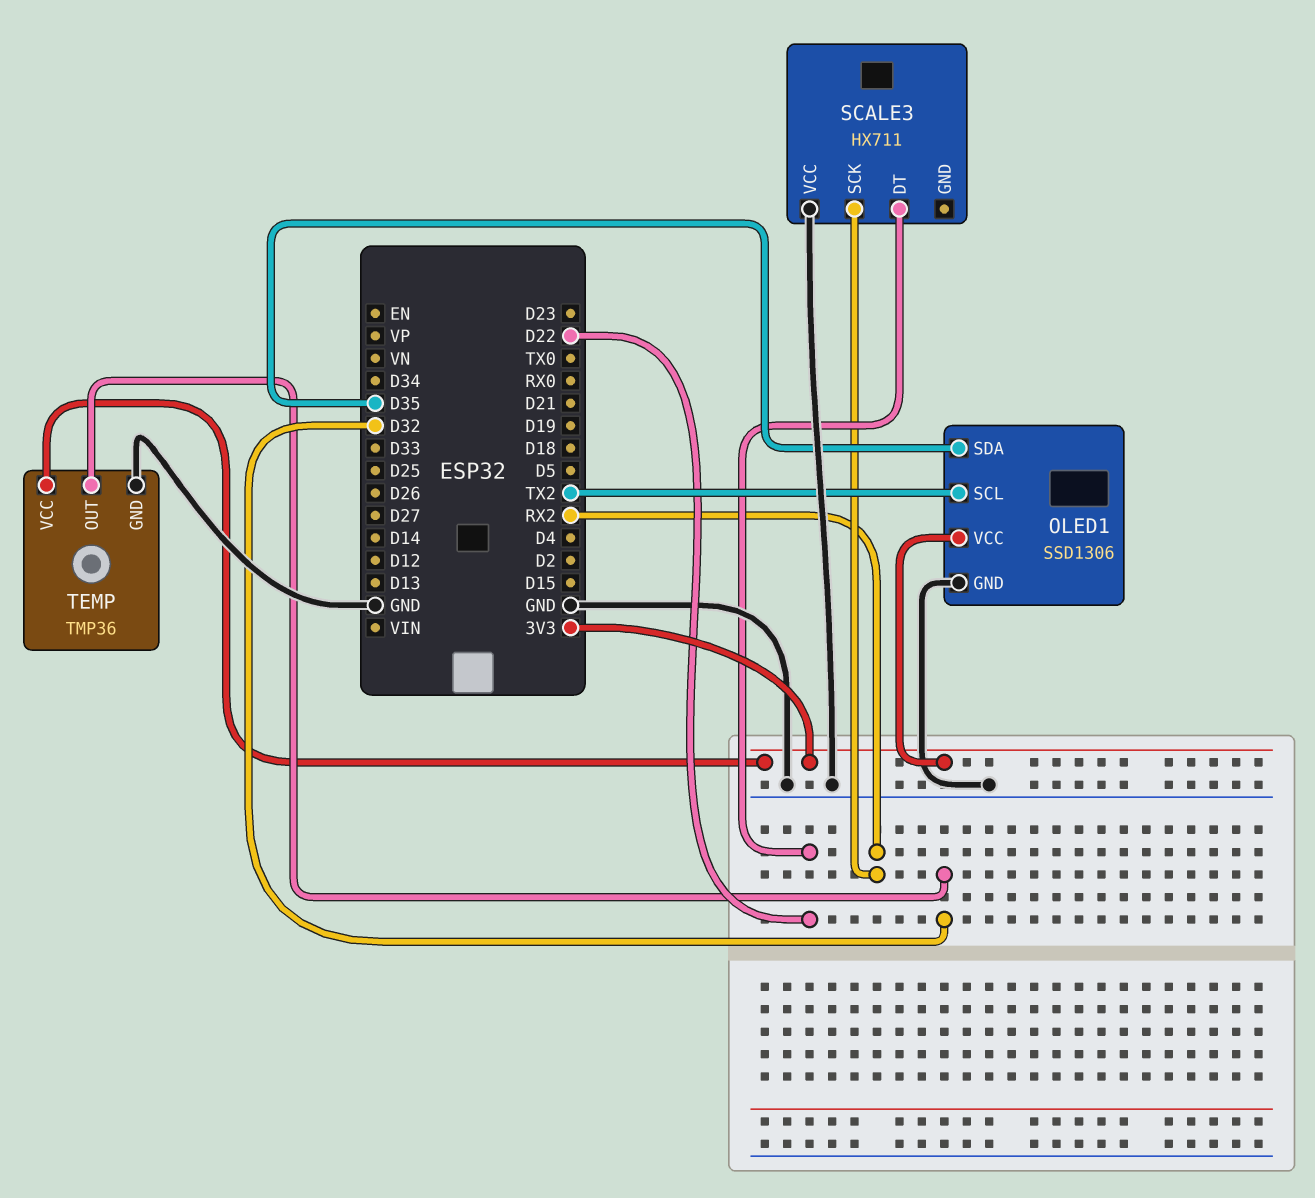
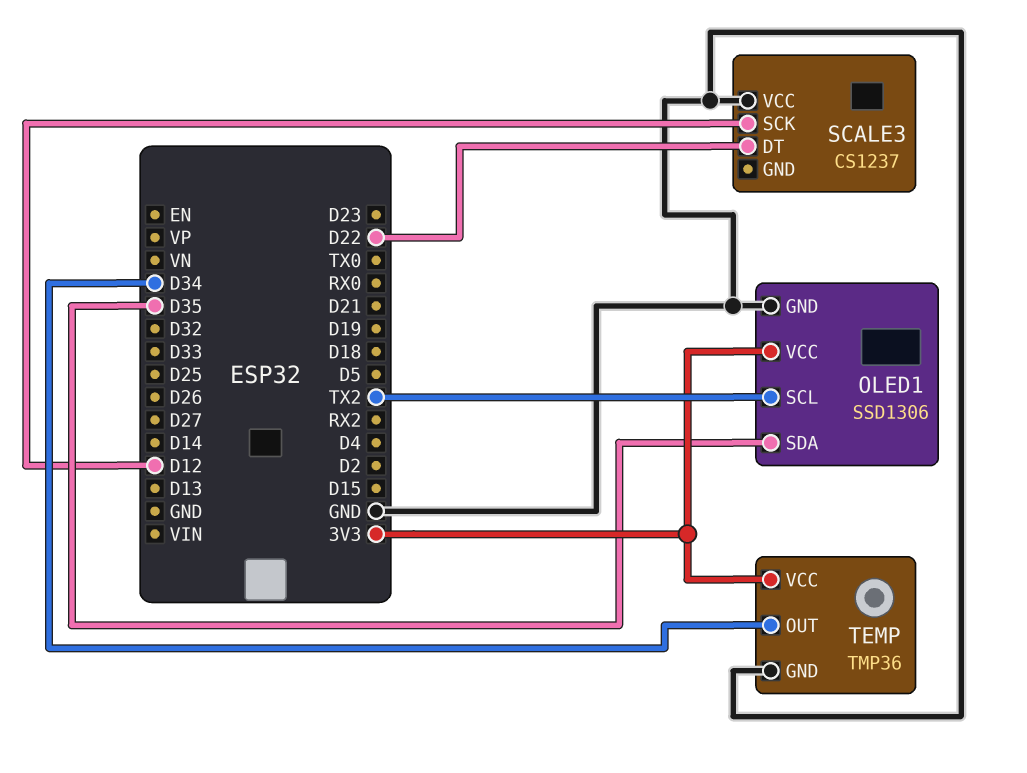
SCALE3: HX711 -> CS1237
SCALE3 pin SCK: RX2 -> D12
TEMP pin OUT: D32 -> D34

